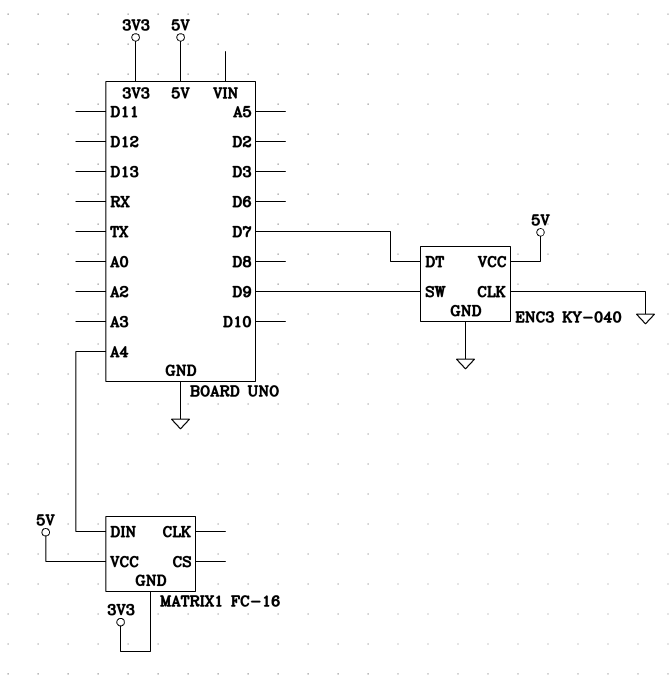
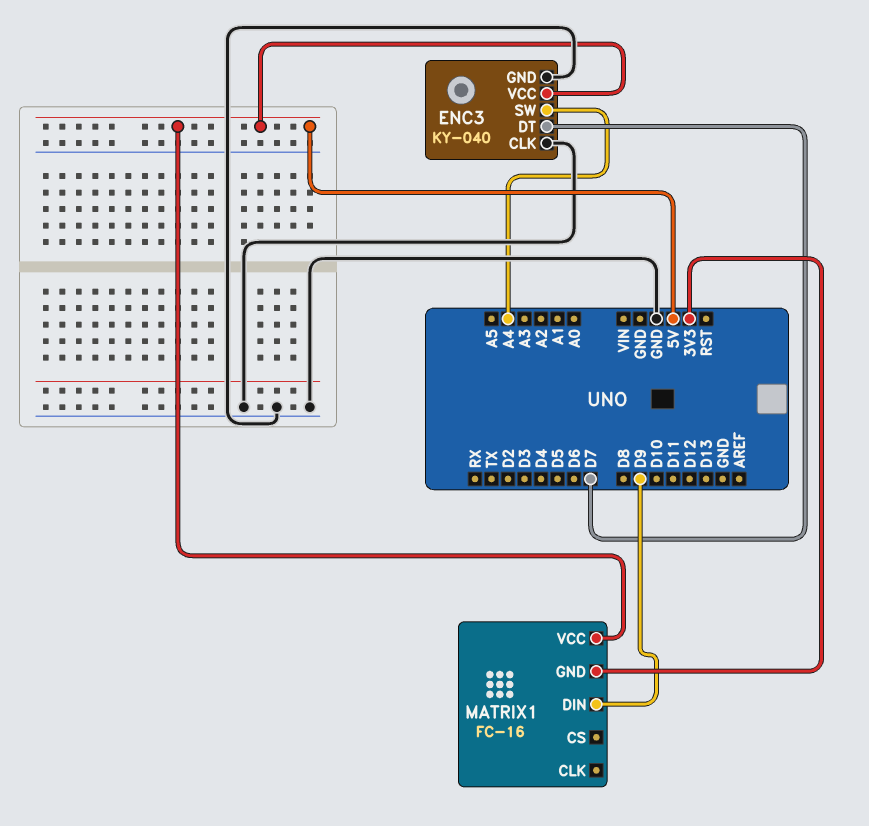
ENC3 pin SW: D9 -> A4
MATRIX1 pin DIN: A4 -> D9

